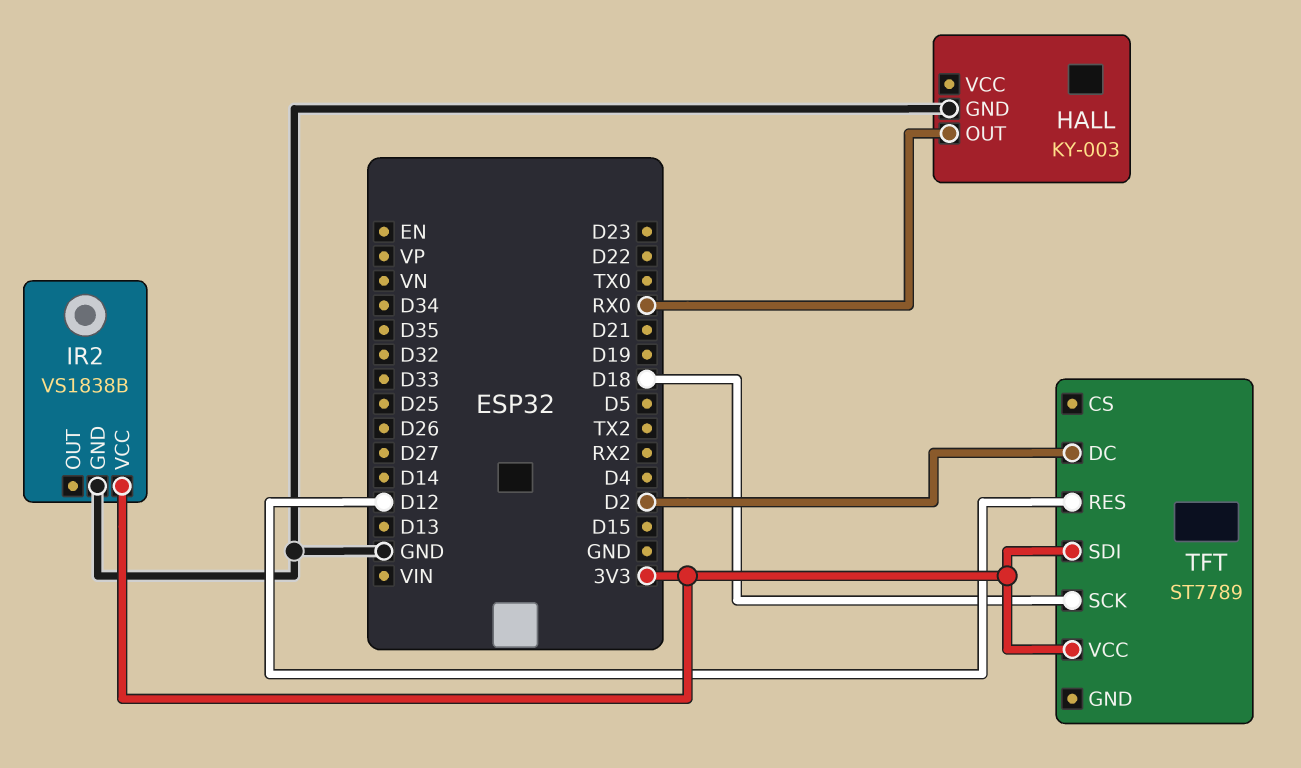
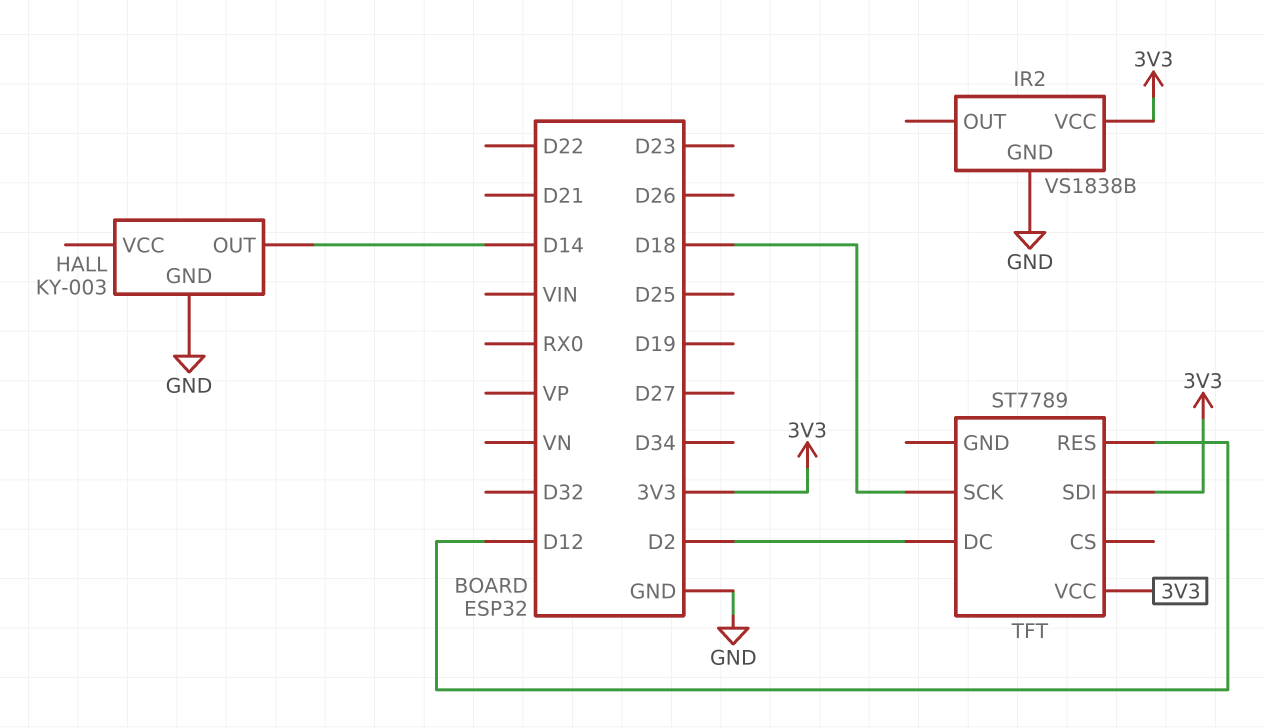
HALL pin OUT: RX0 -> D14

